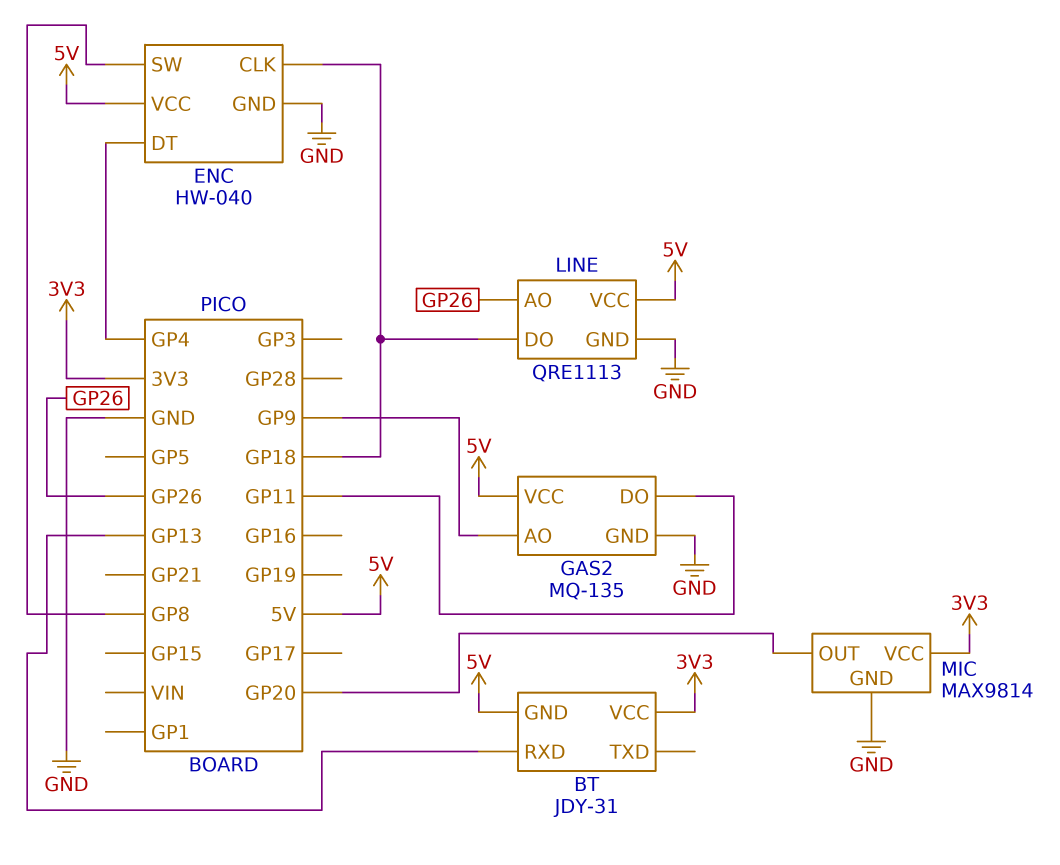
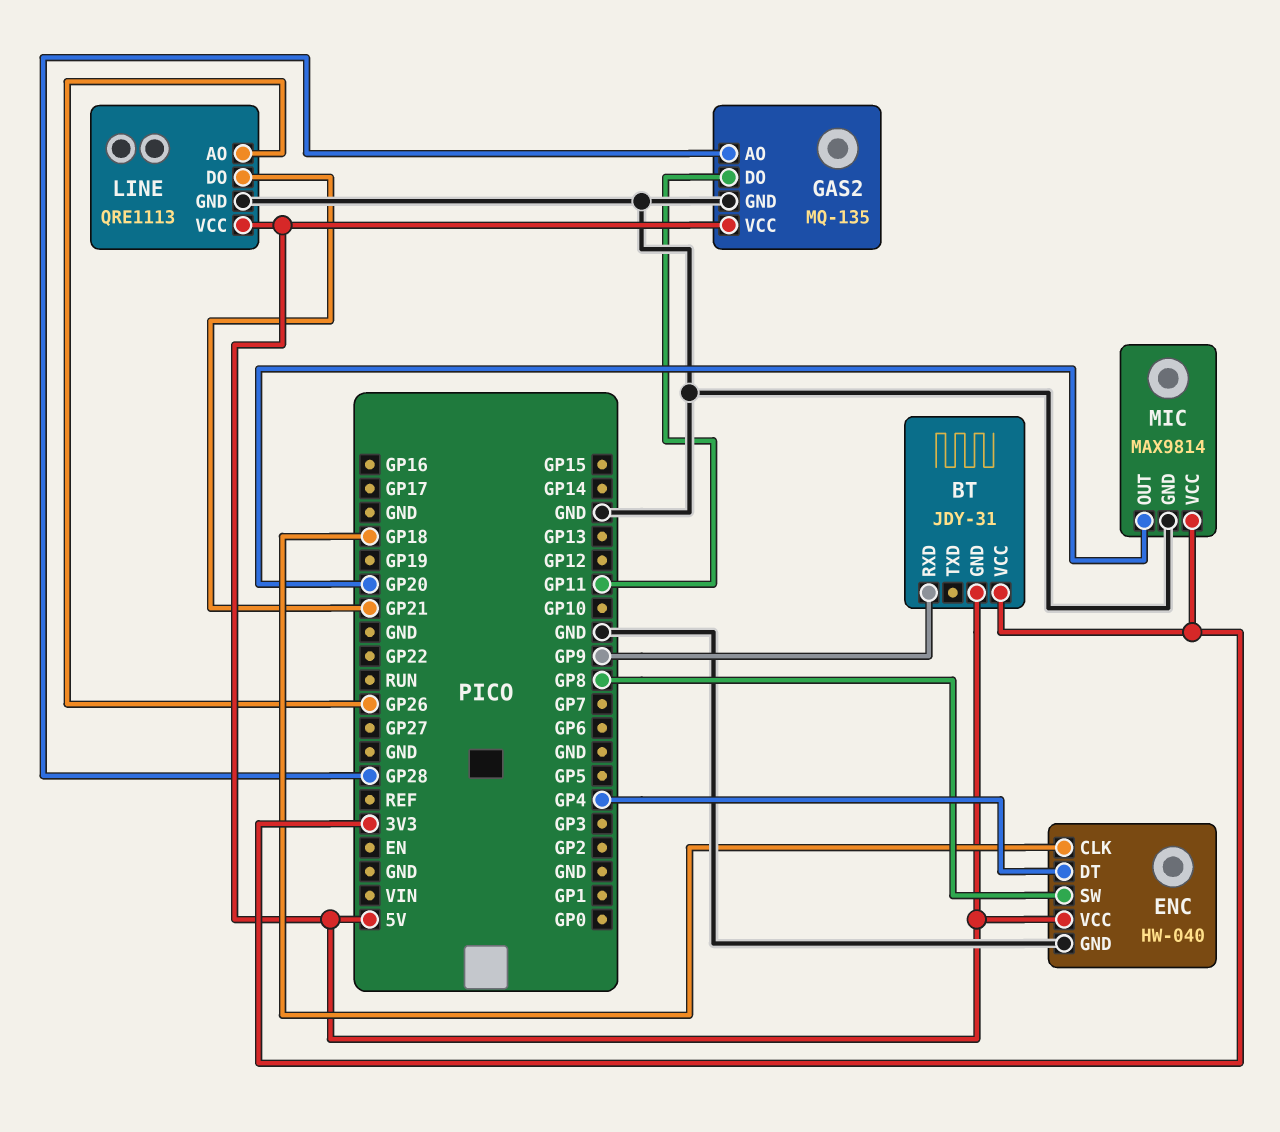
BT pin RXD: GP13 -> GP9
GAS2 pin AO: GP9 -> GP28
LINE pin DO: GP18 -> GP21

